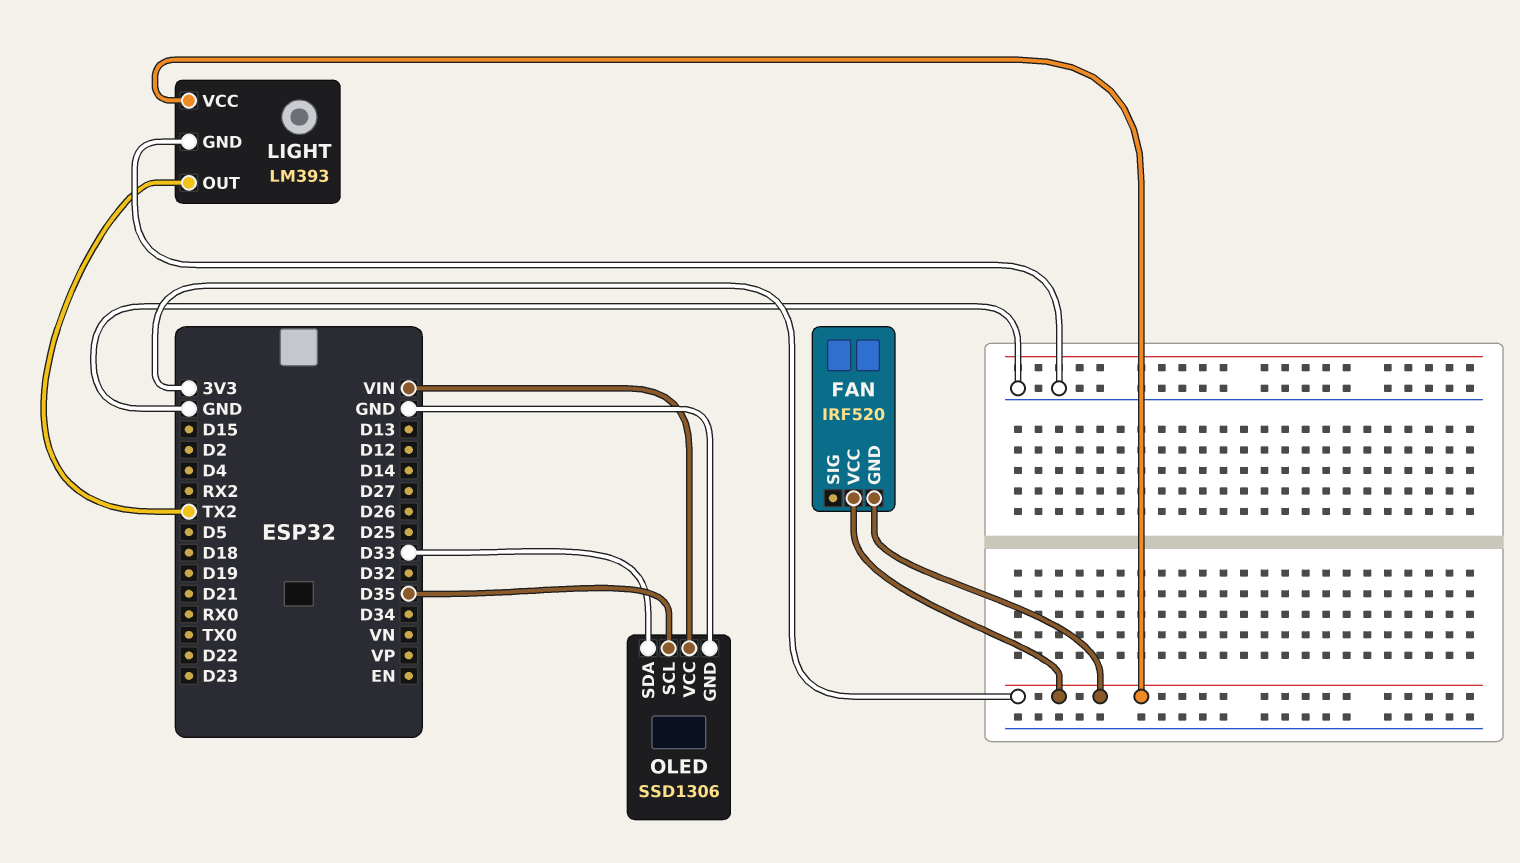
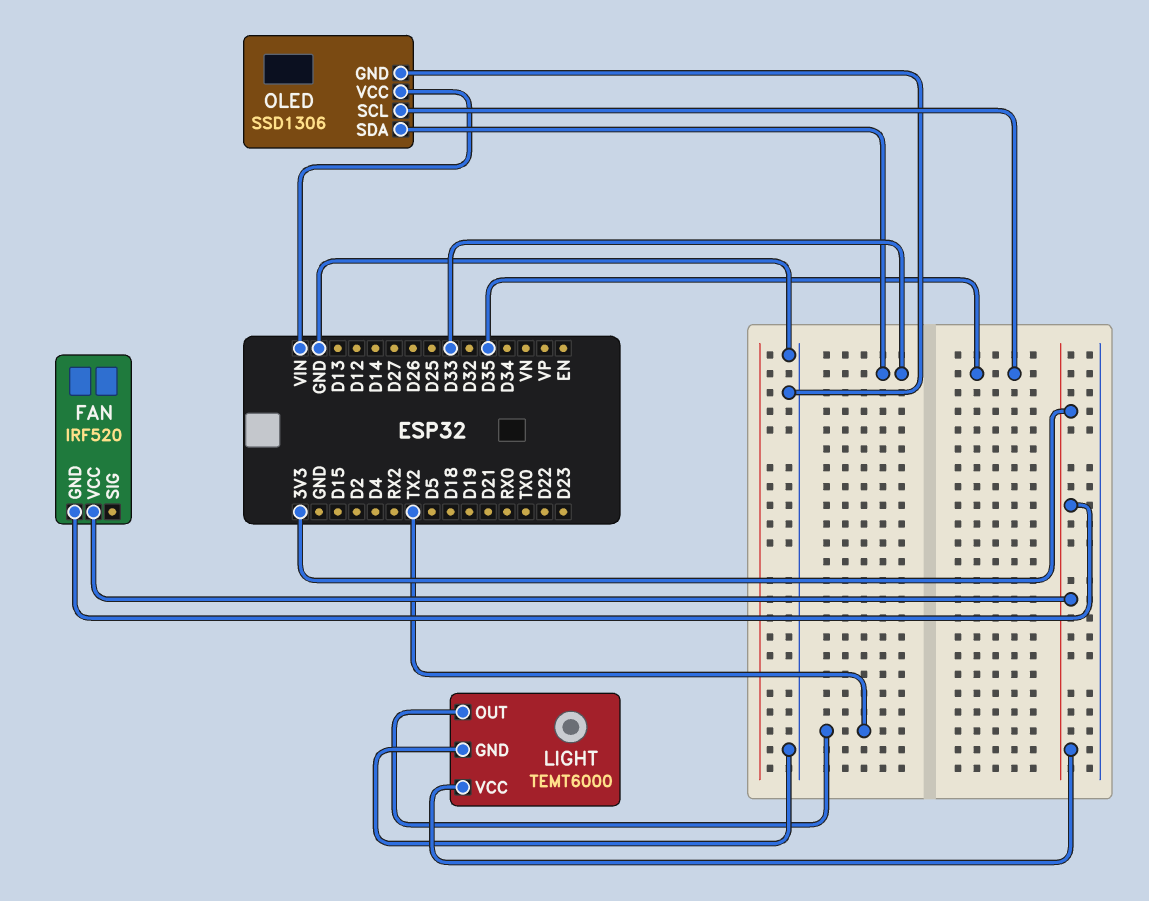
LIGHT: LM393 -> TEMT6000

